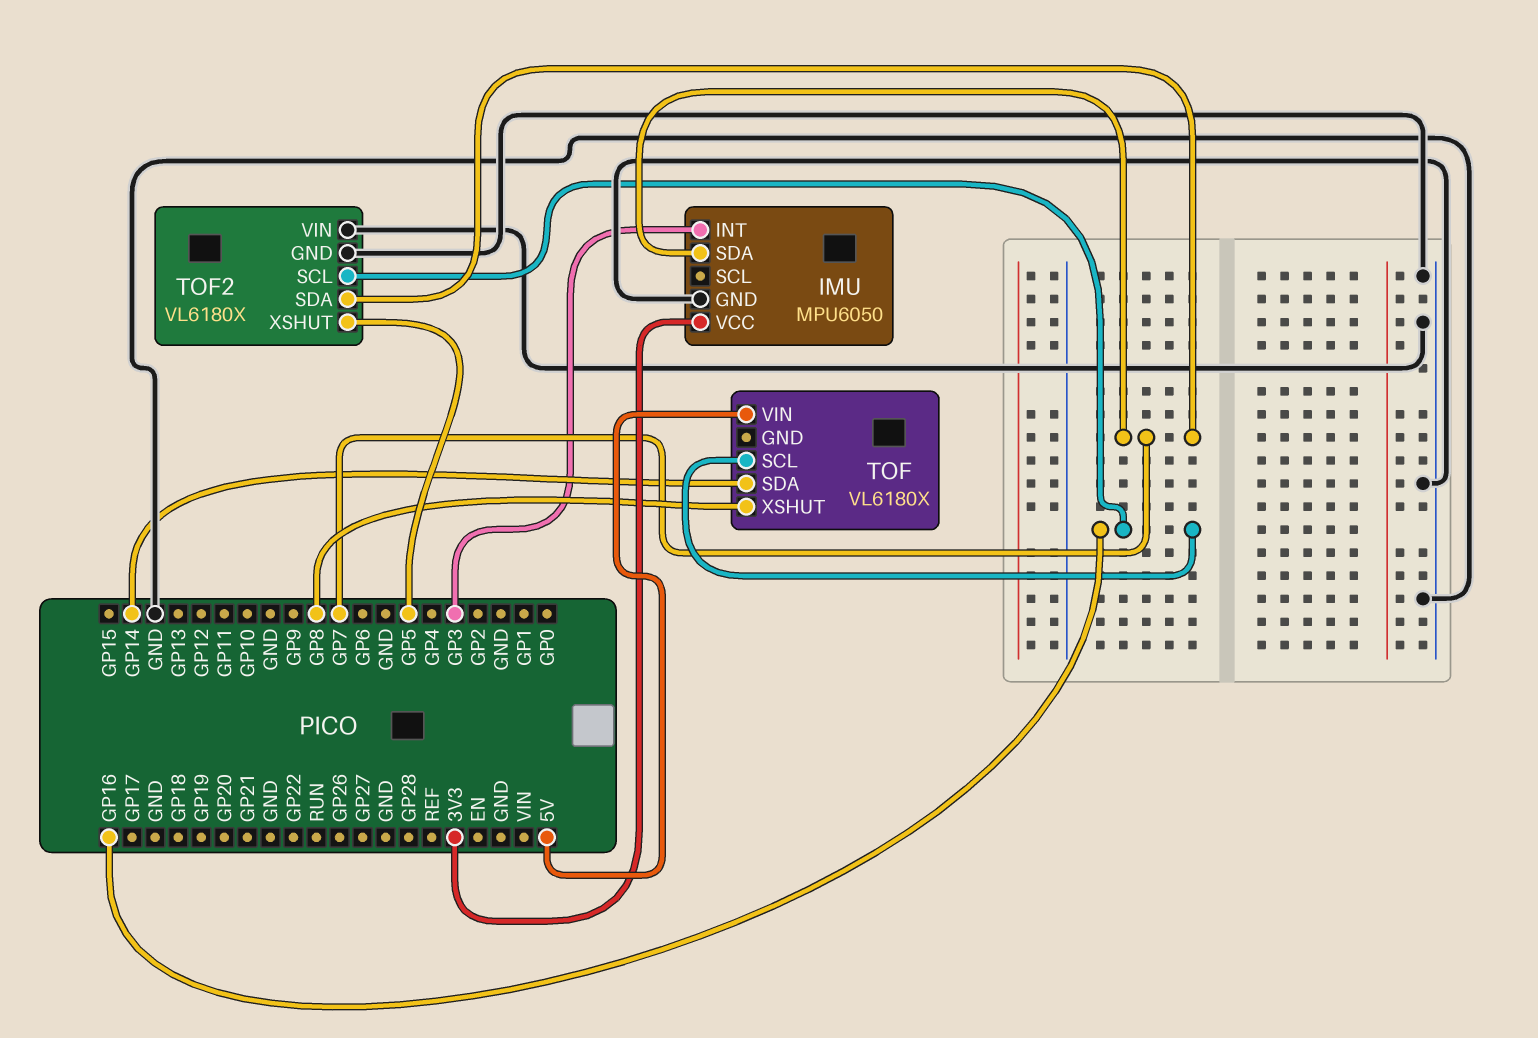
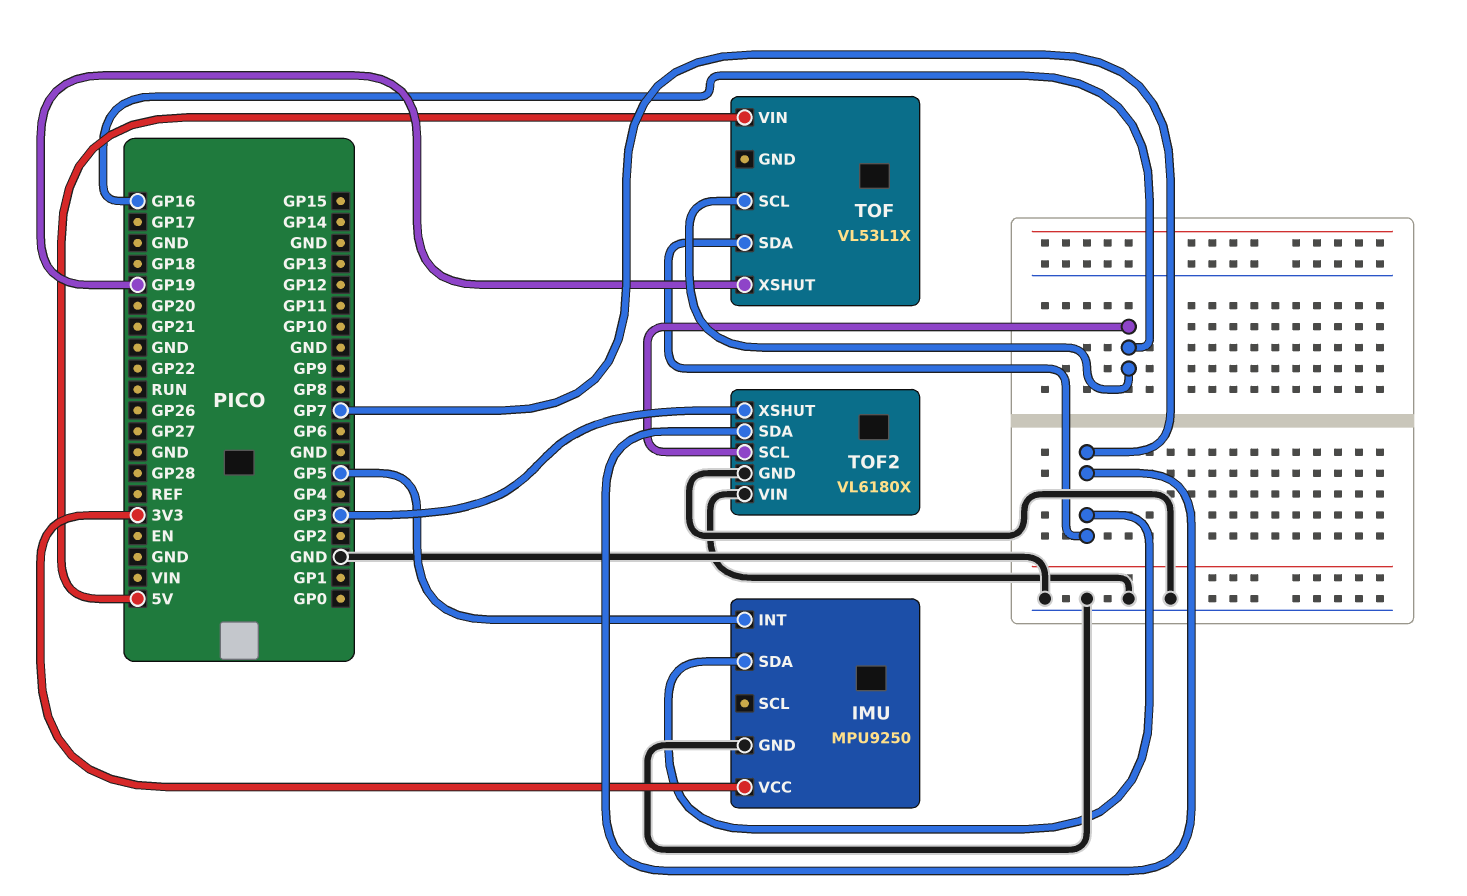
IMU: MPU6050 -> MPU9250
IMU pin INT: GP3 -> GP5
TOF: VL6180X -> VL53L1X
TOF pin SDA: GP14 -> GP7
TOF pin XSHUT: GP8 -> GP19
TOF2 pin XSHUT: GP5 -> GP3

